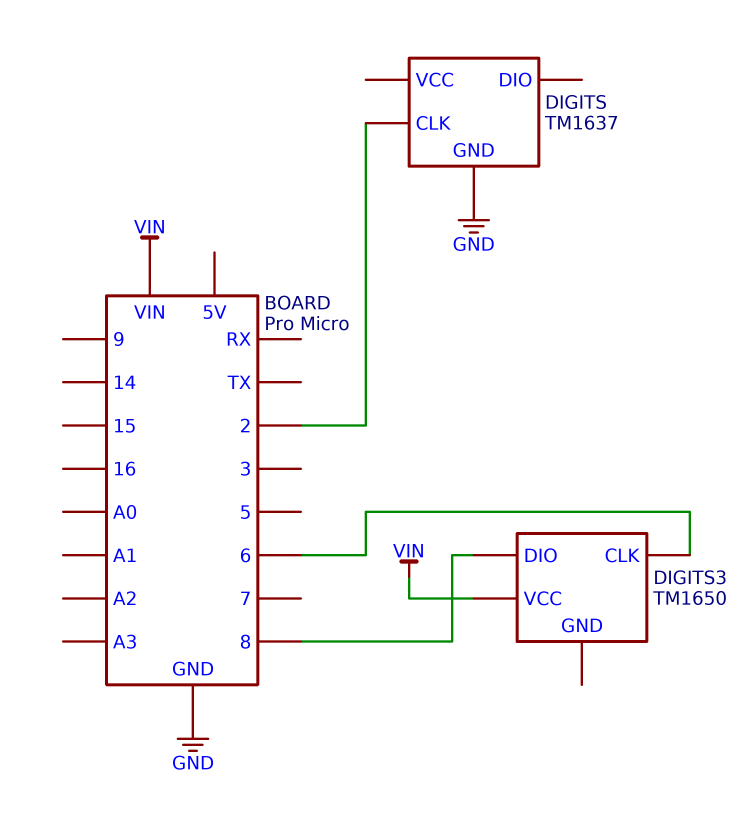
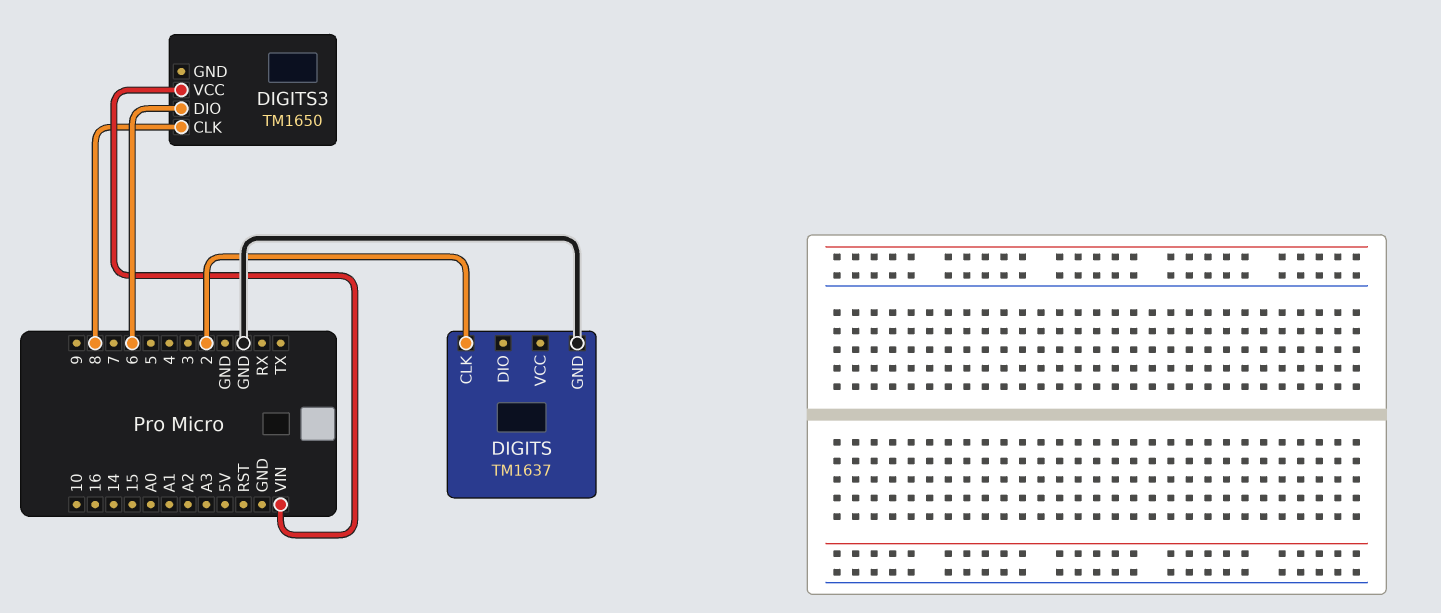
DIGITS3 pin CLK: 6 -> 8
DIGITS3 pin DIO: 8 -> 6

